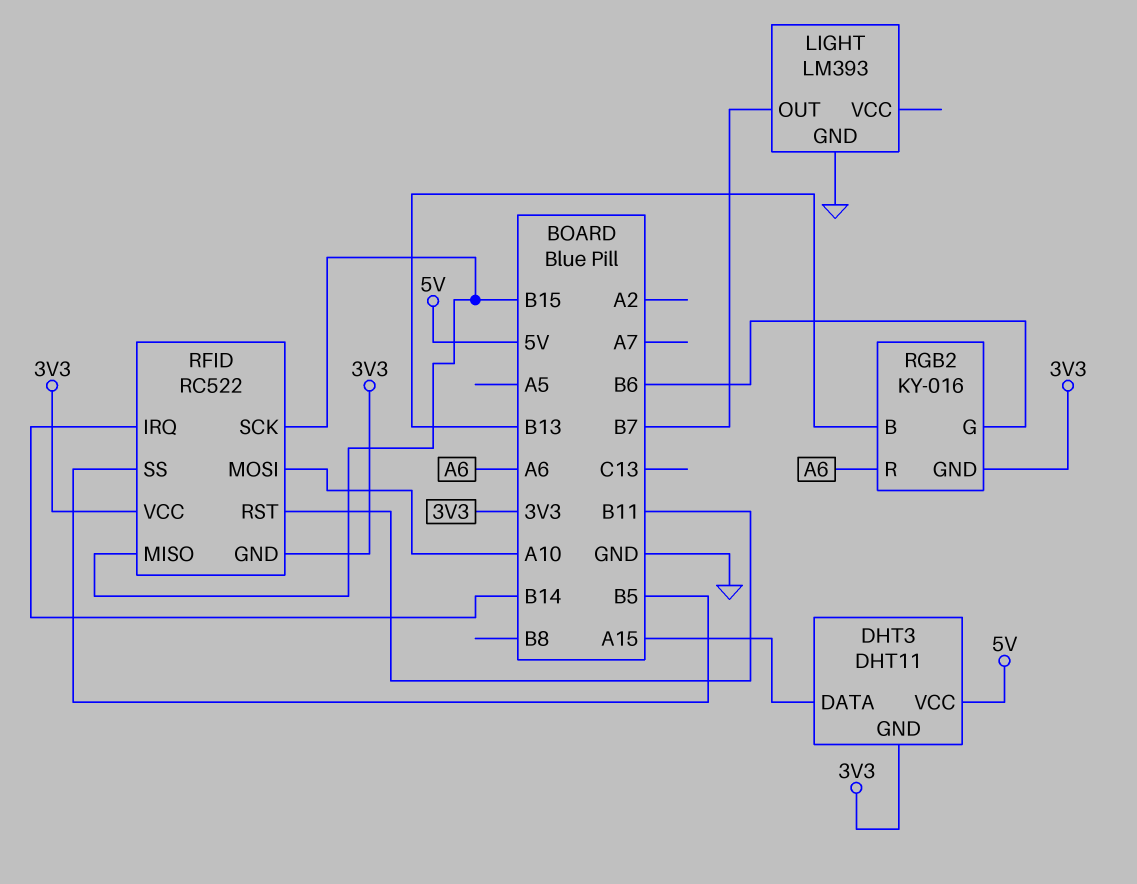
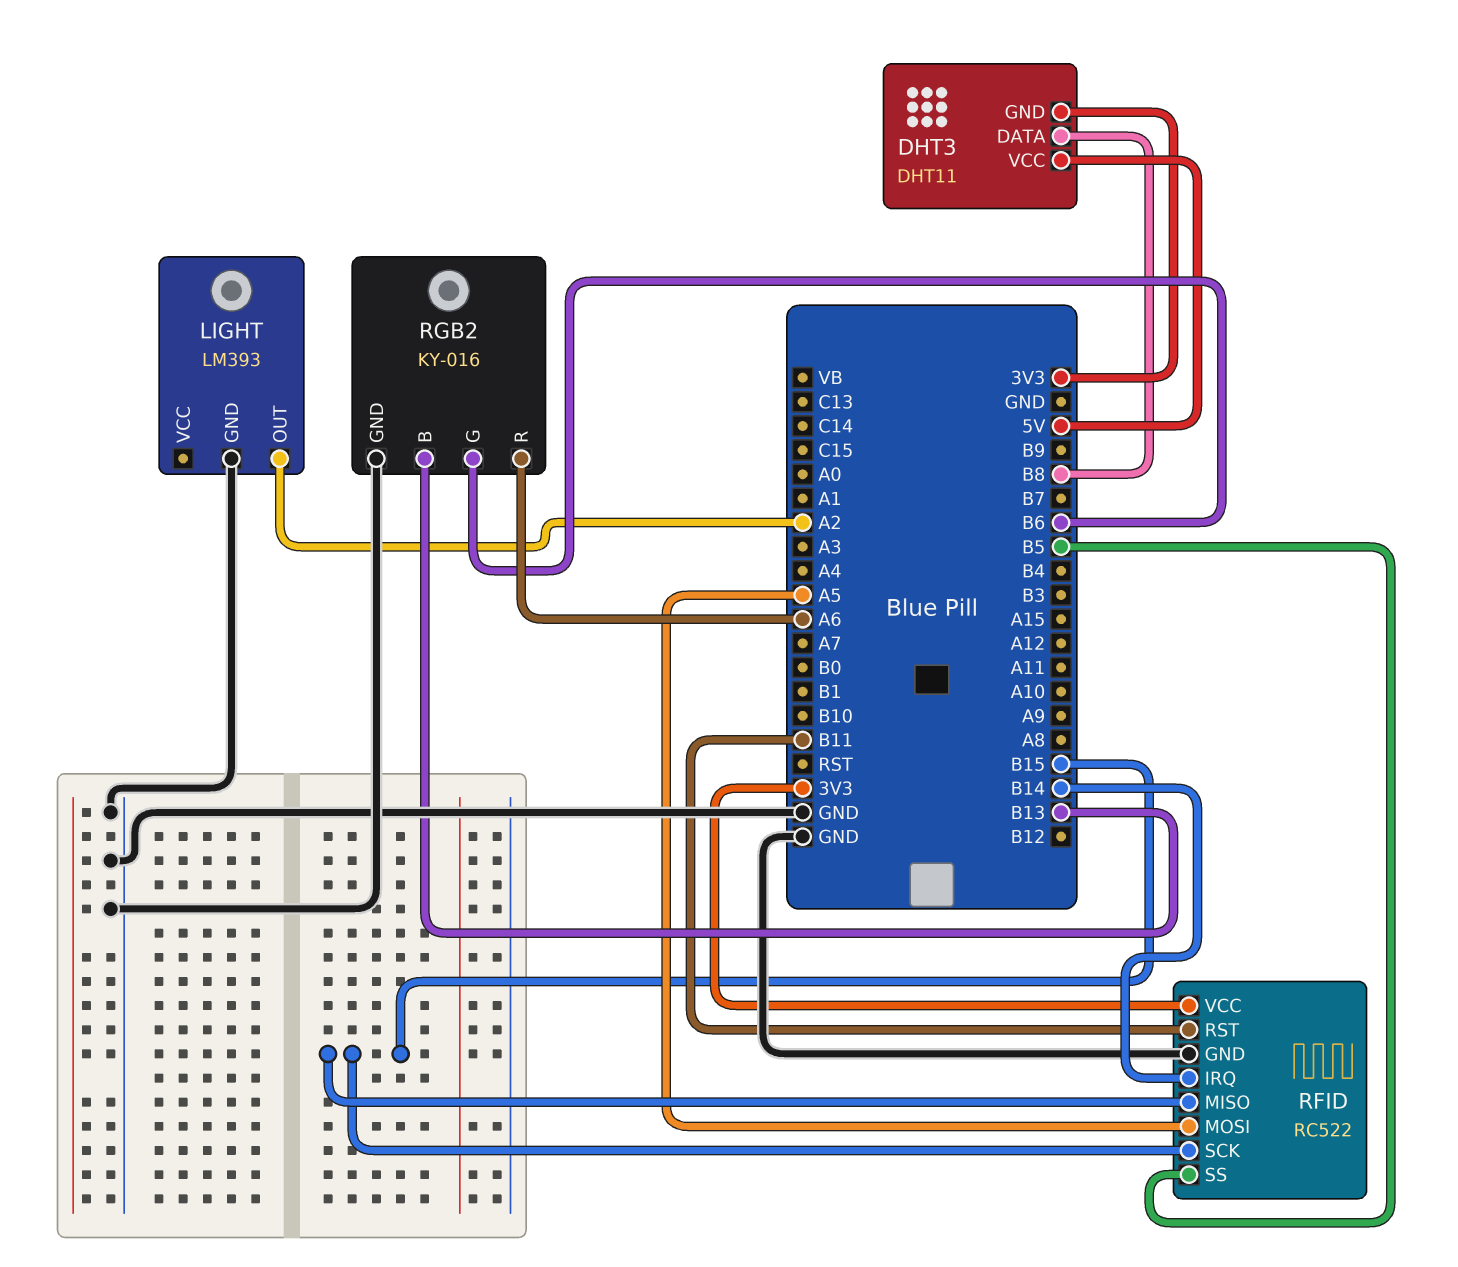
DHT3 pin DATA: A15 -> B8
LIGHT pin OUT: B7 -> A2
RFID pin GND: 3V3 -> GND
RFID pin MOSI: A10 -> A5
RGB2 pin GND: 3V3 -> GND

